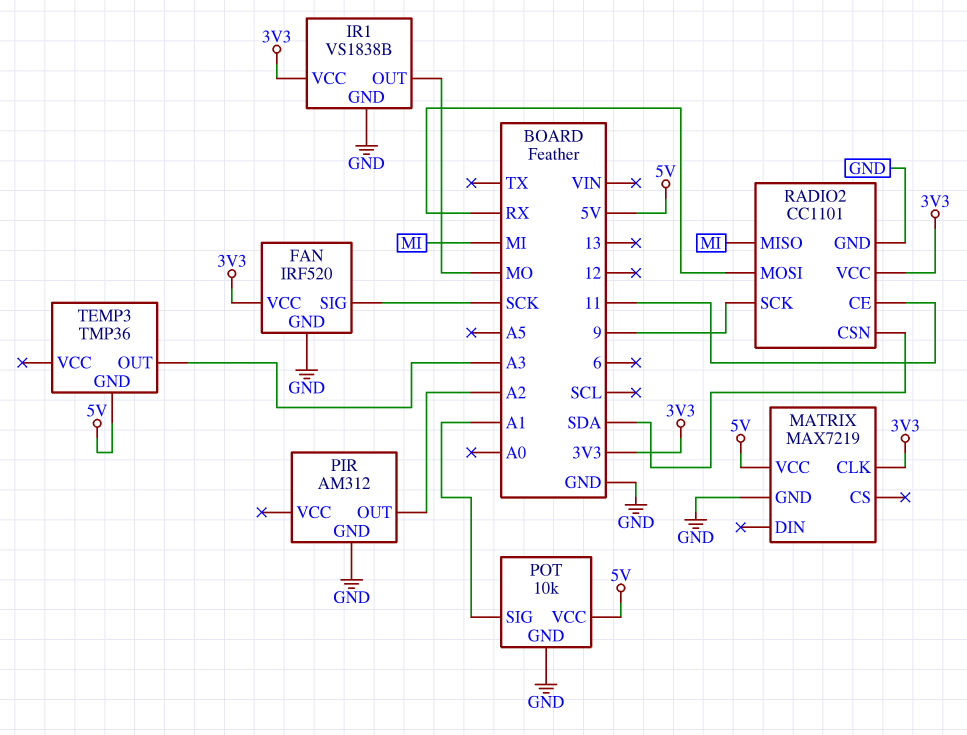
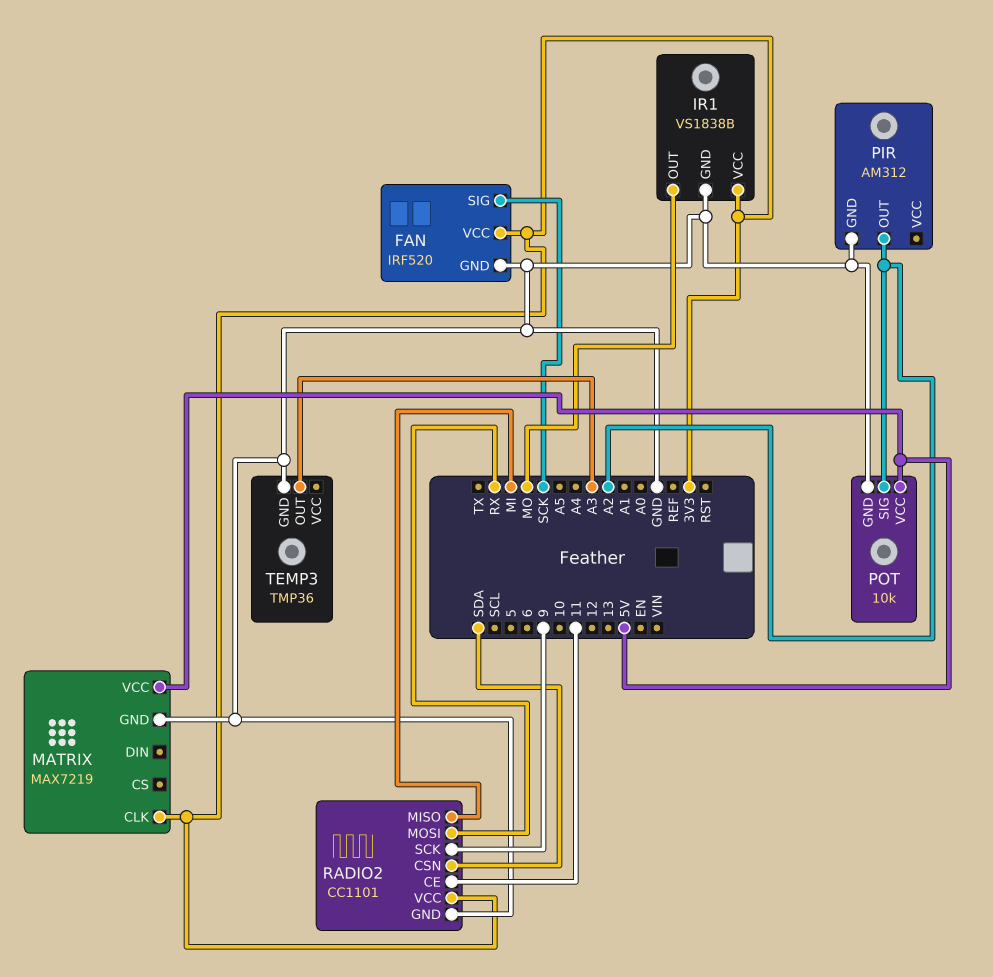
POT pin SIG: A1 -> A2
TEMP3 pin GND: 5V -> GND

